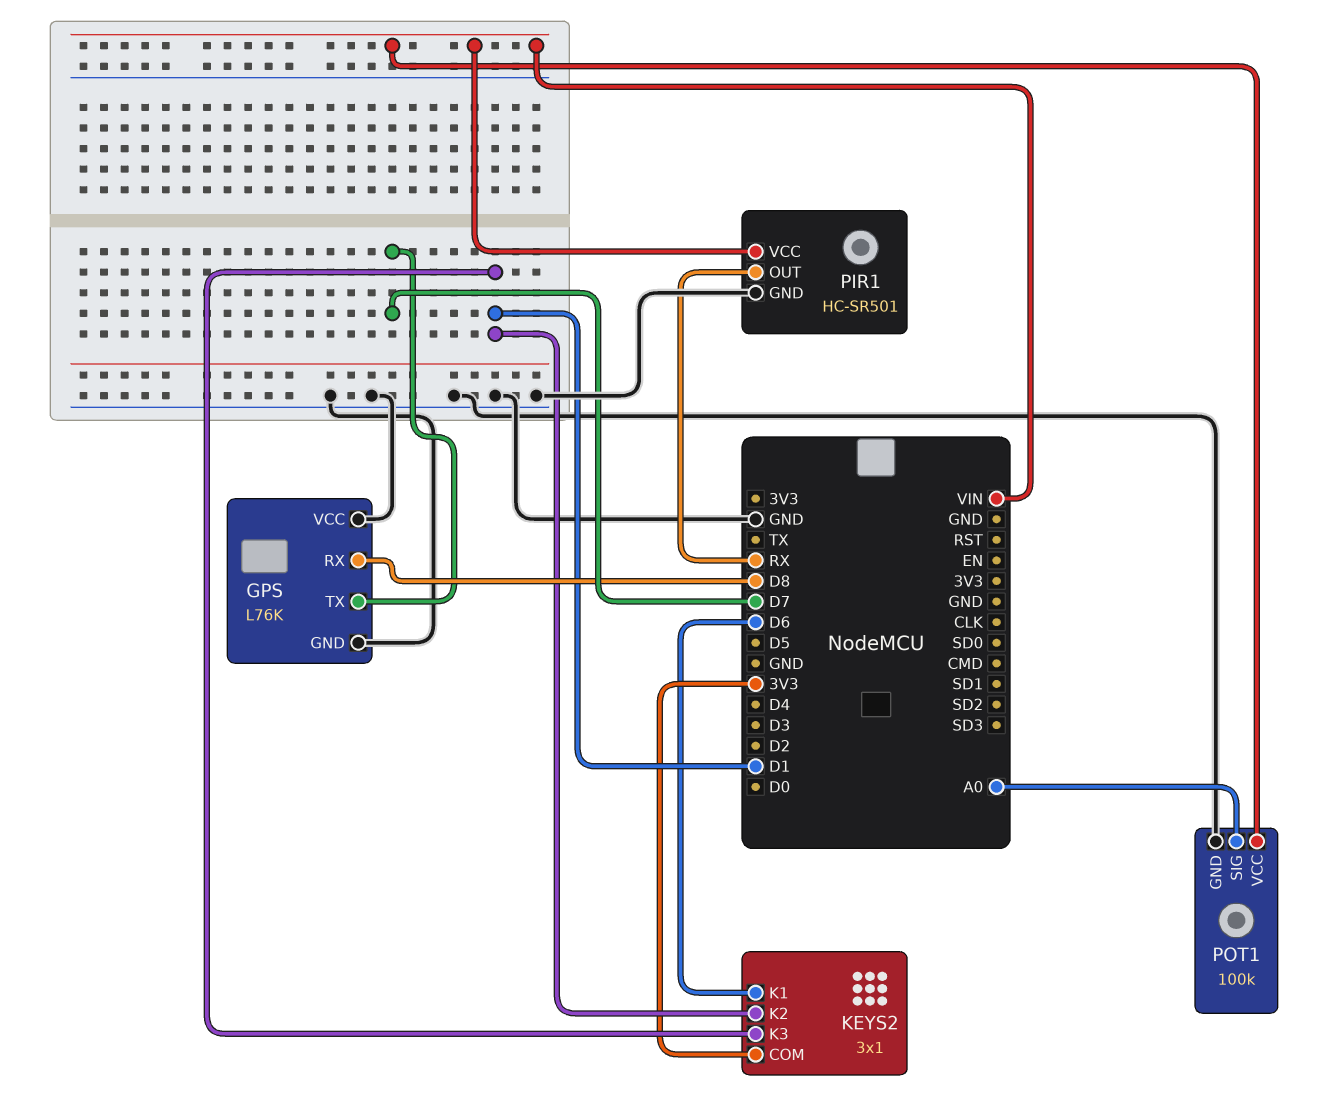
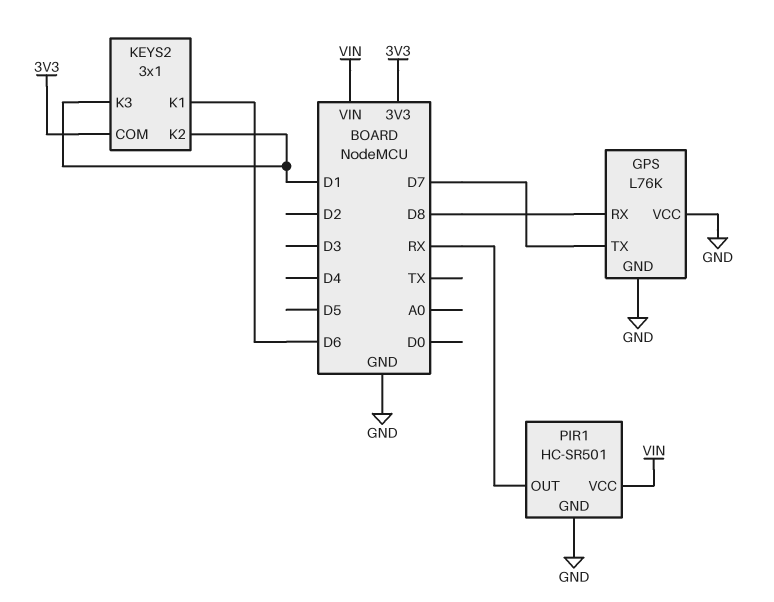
POT1: 100k -> none
POT1 pin GND: GND -> none
POT1 pin SIG: A0 -> none
POT1 pin VCC: VIN -> none

